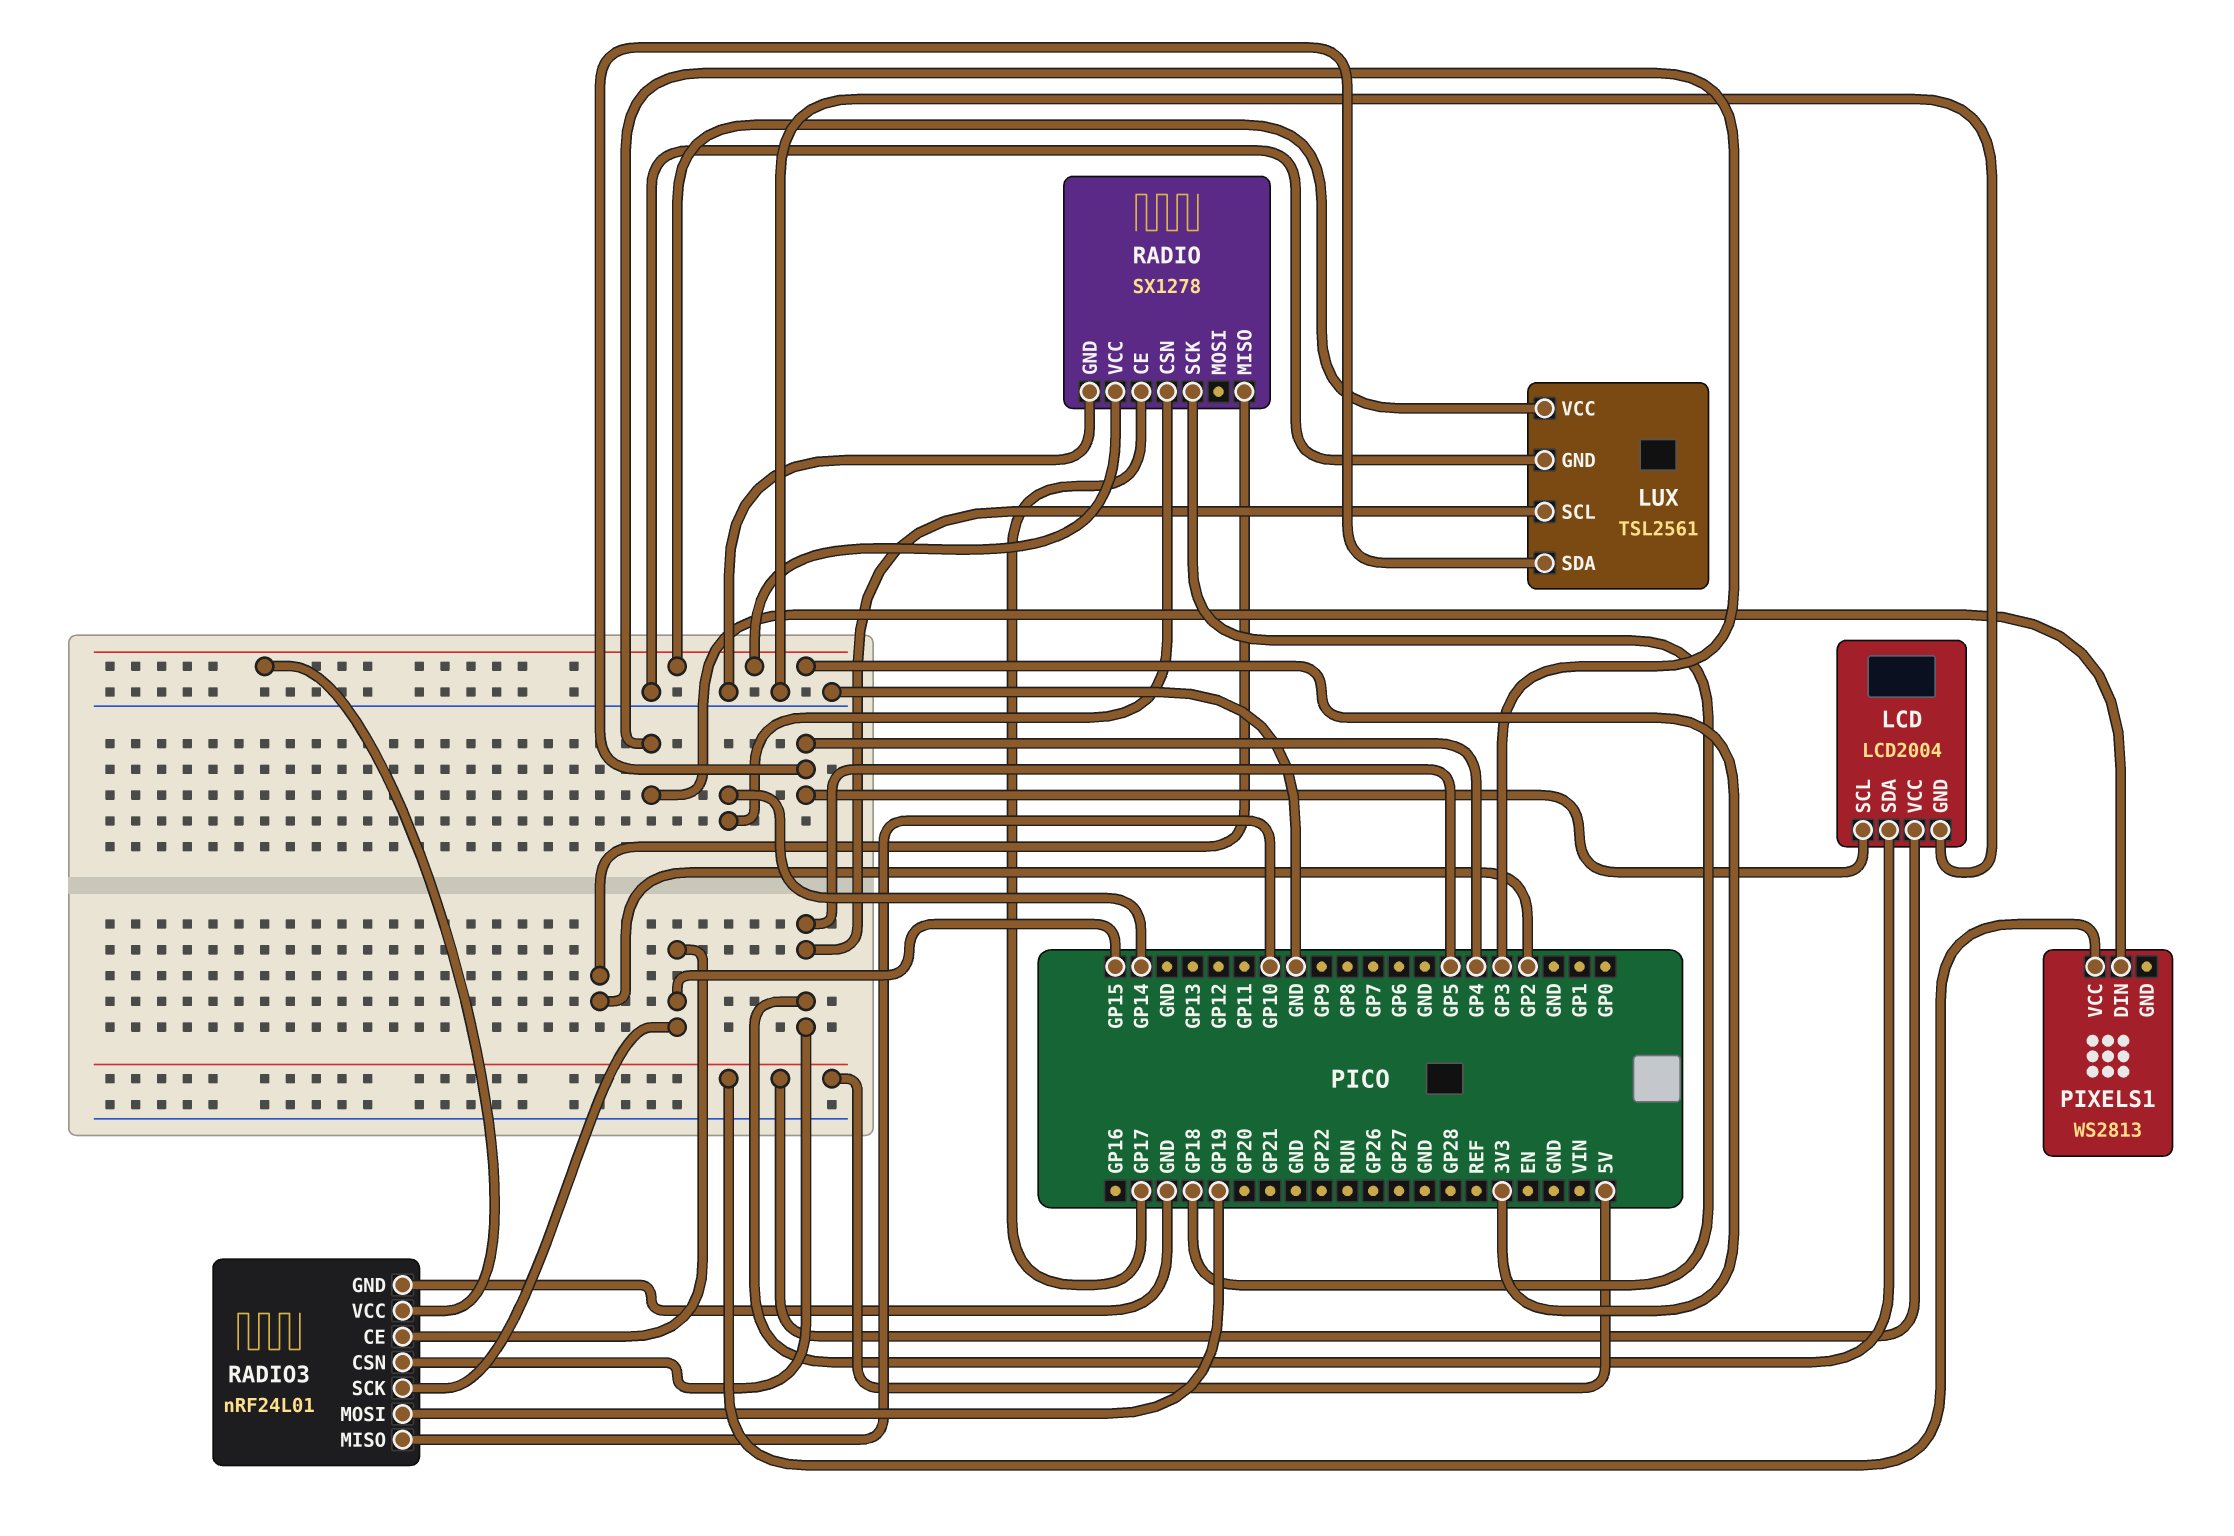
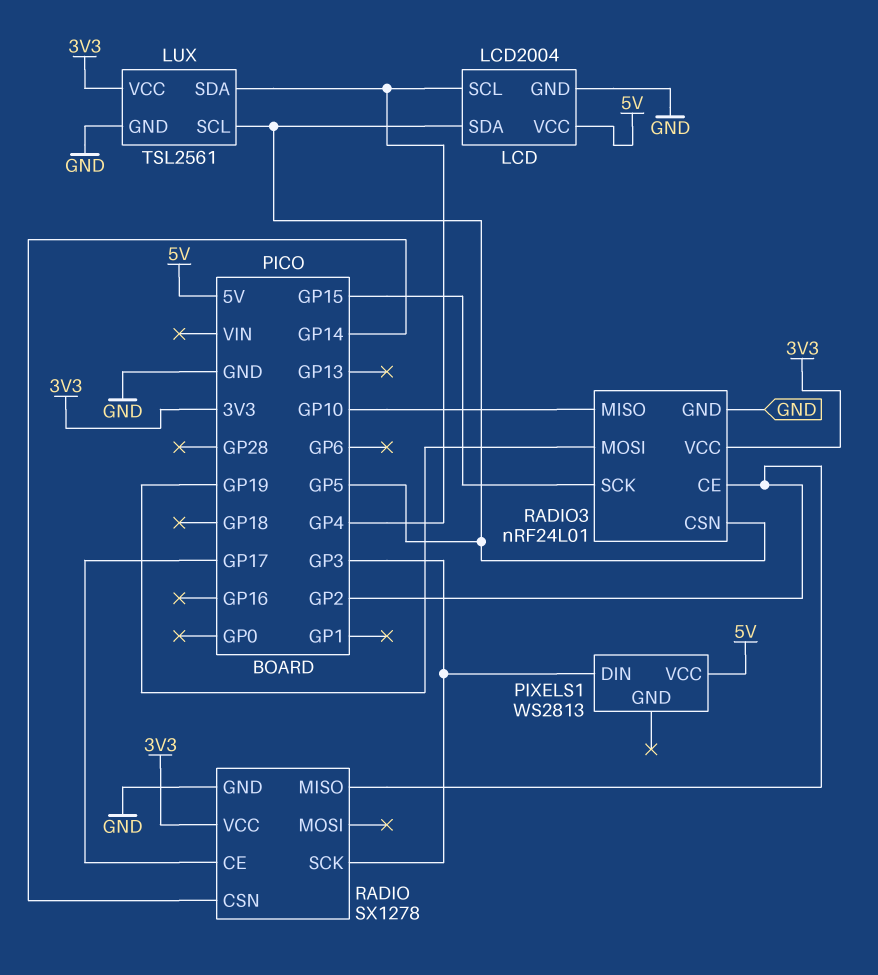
RADIO pin SCK: GP18 -> GP3
RADIO3 pin CE: GP15 -> GP2

